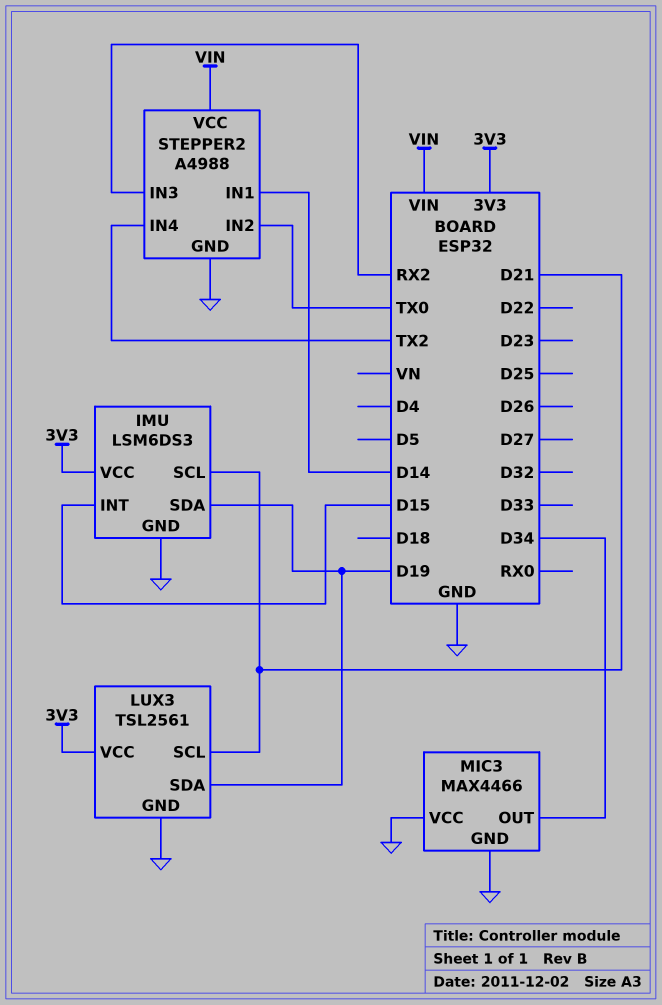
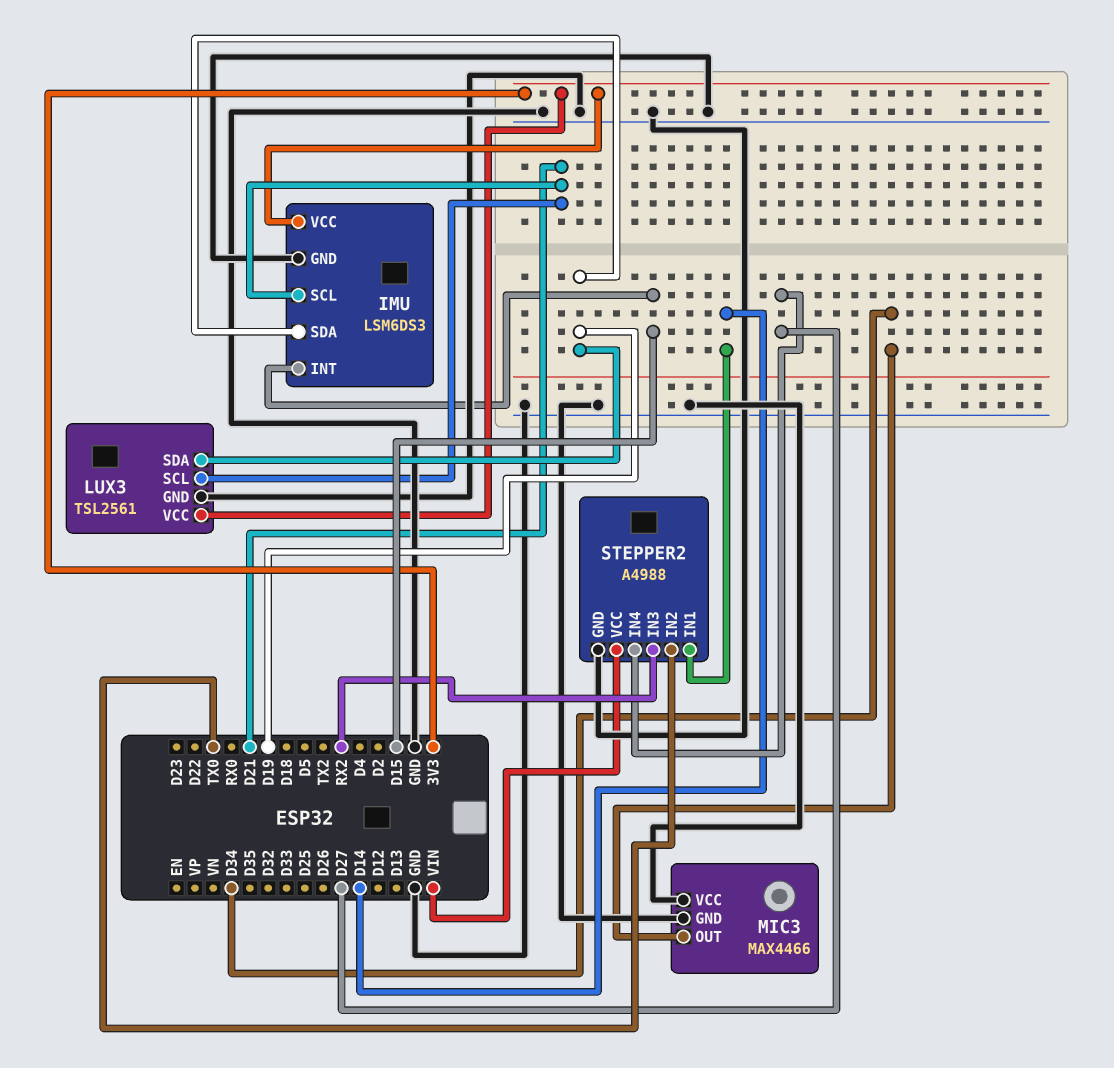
STEPPER2 pin IN4: TX2 -> D27

